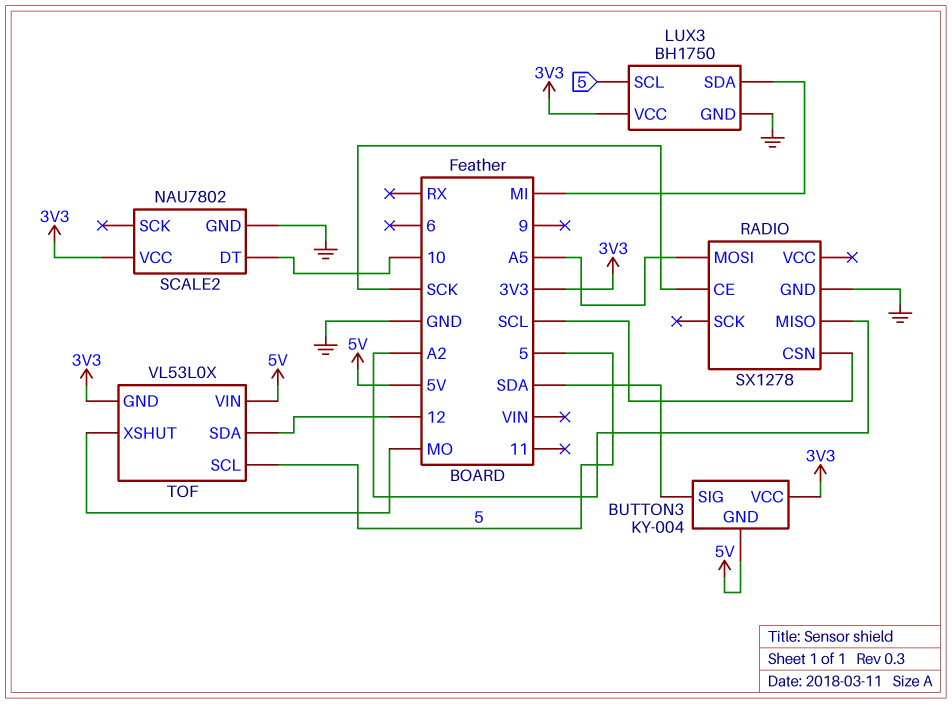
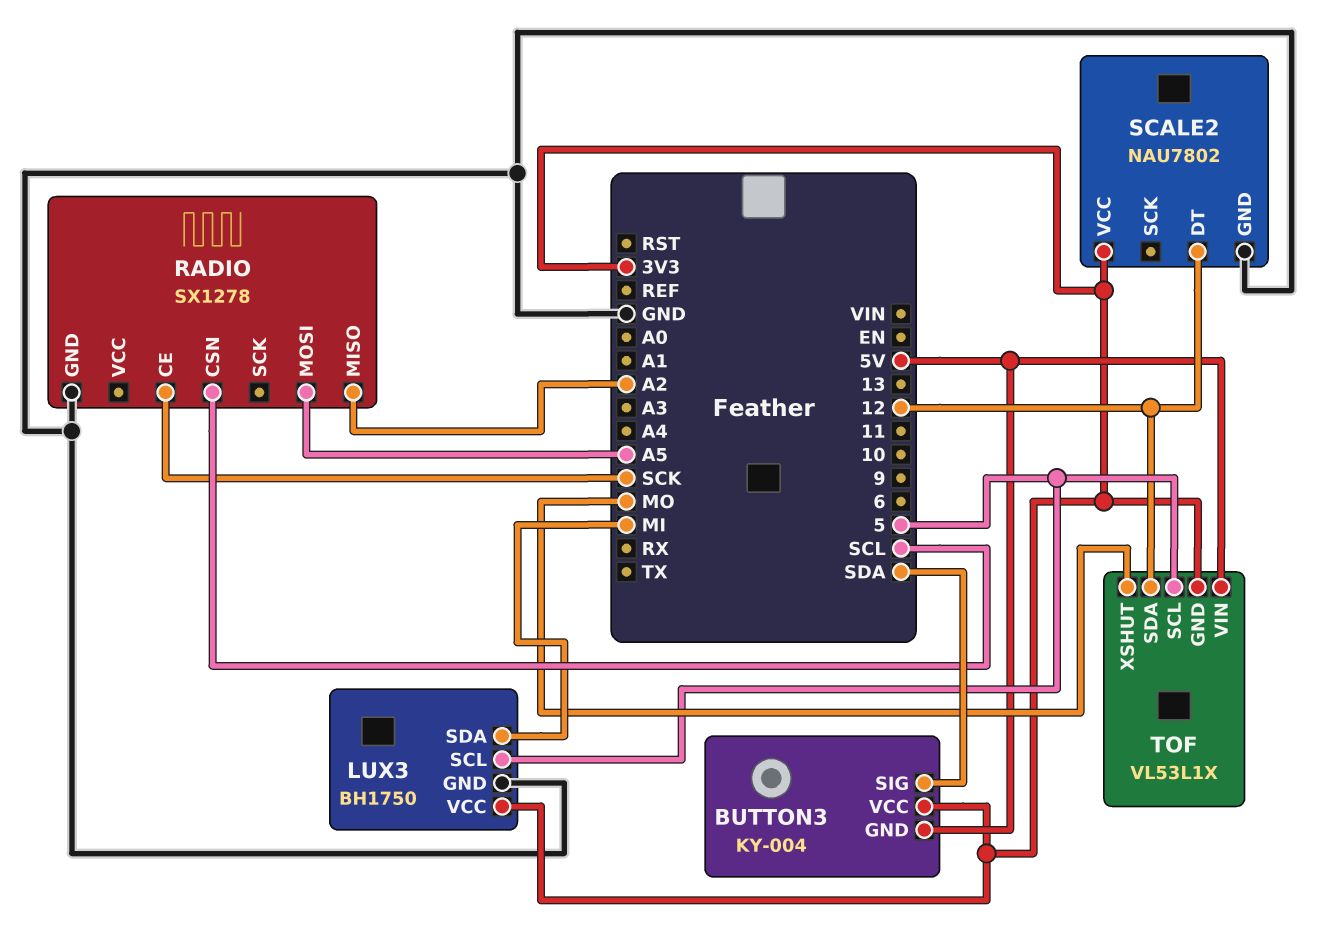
SCALE2 pin DT: 10 -> 12
TOF: VL53L0X -> VL53L1X

